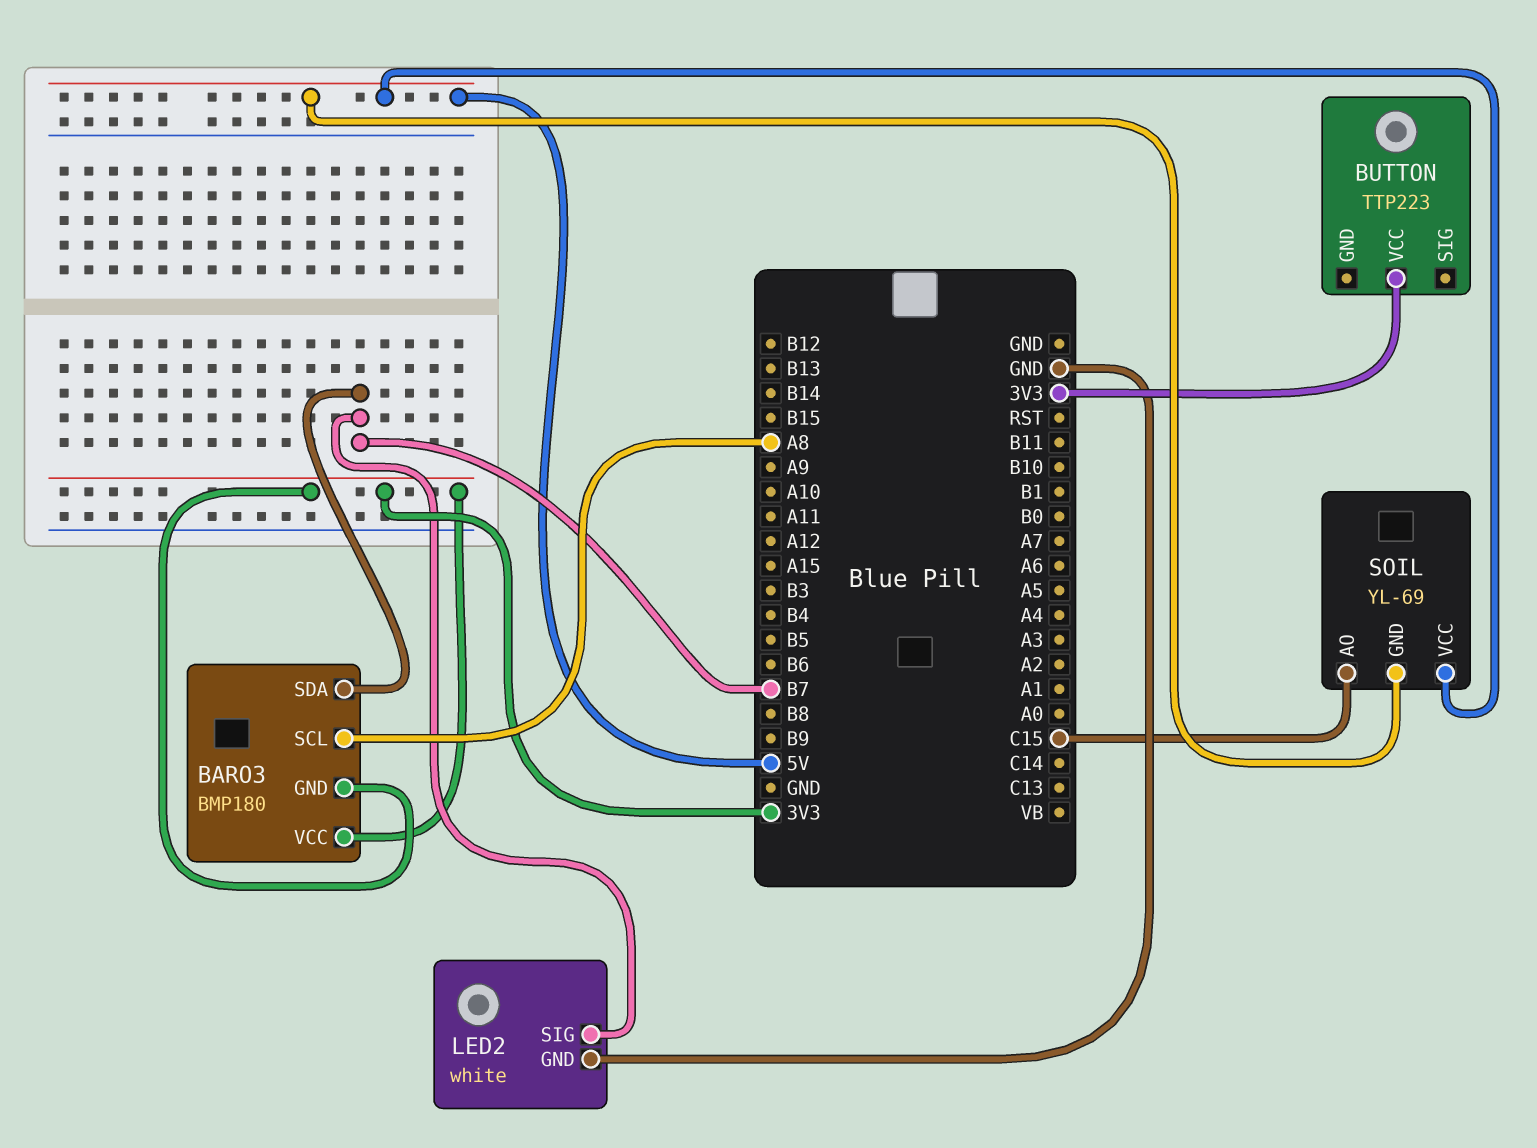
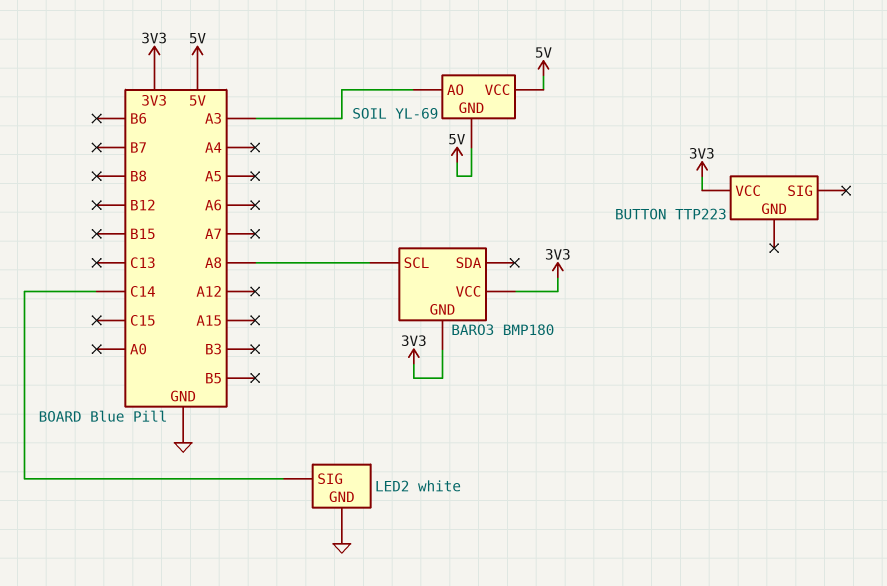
BARO3 pin SDA: B7 -> none
LED2 pin SIG: B7 -> C14
SOIL pin AO: C15 -> A3

